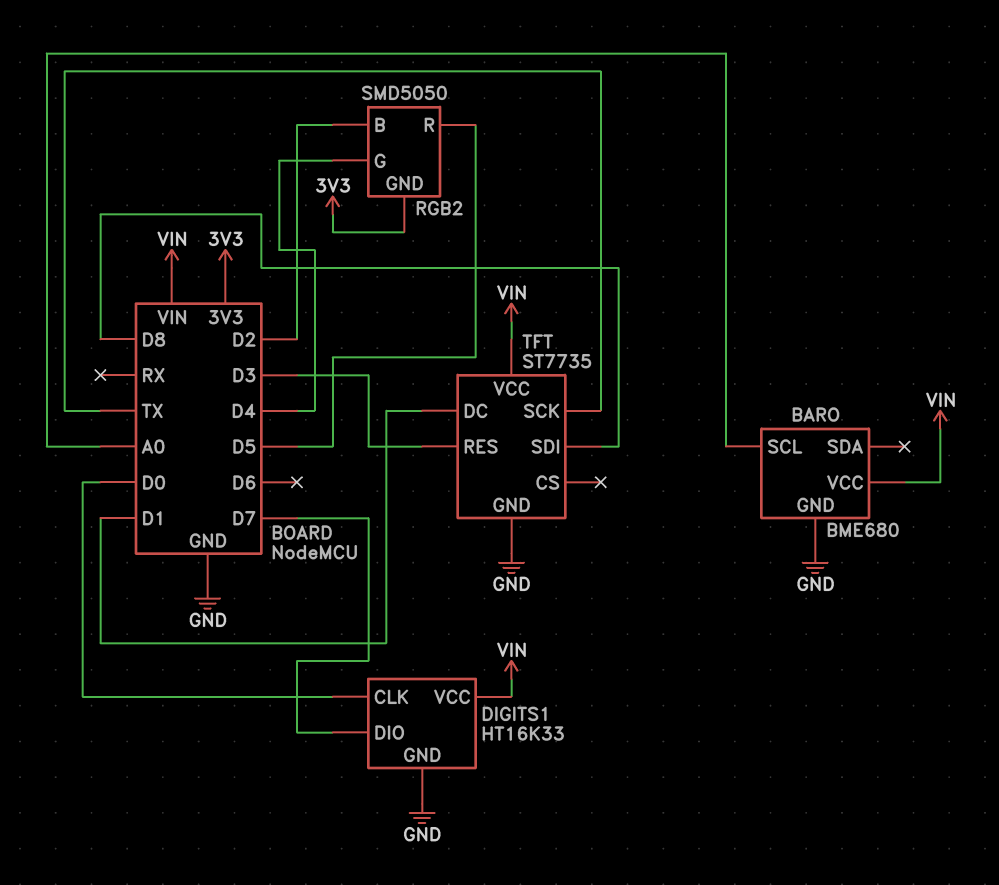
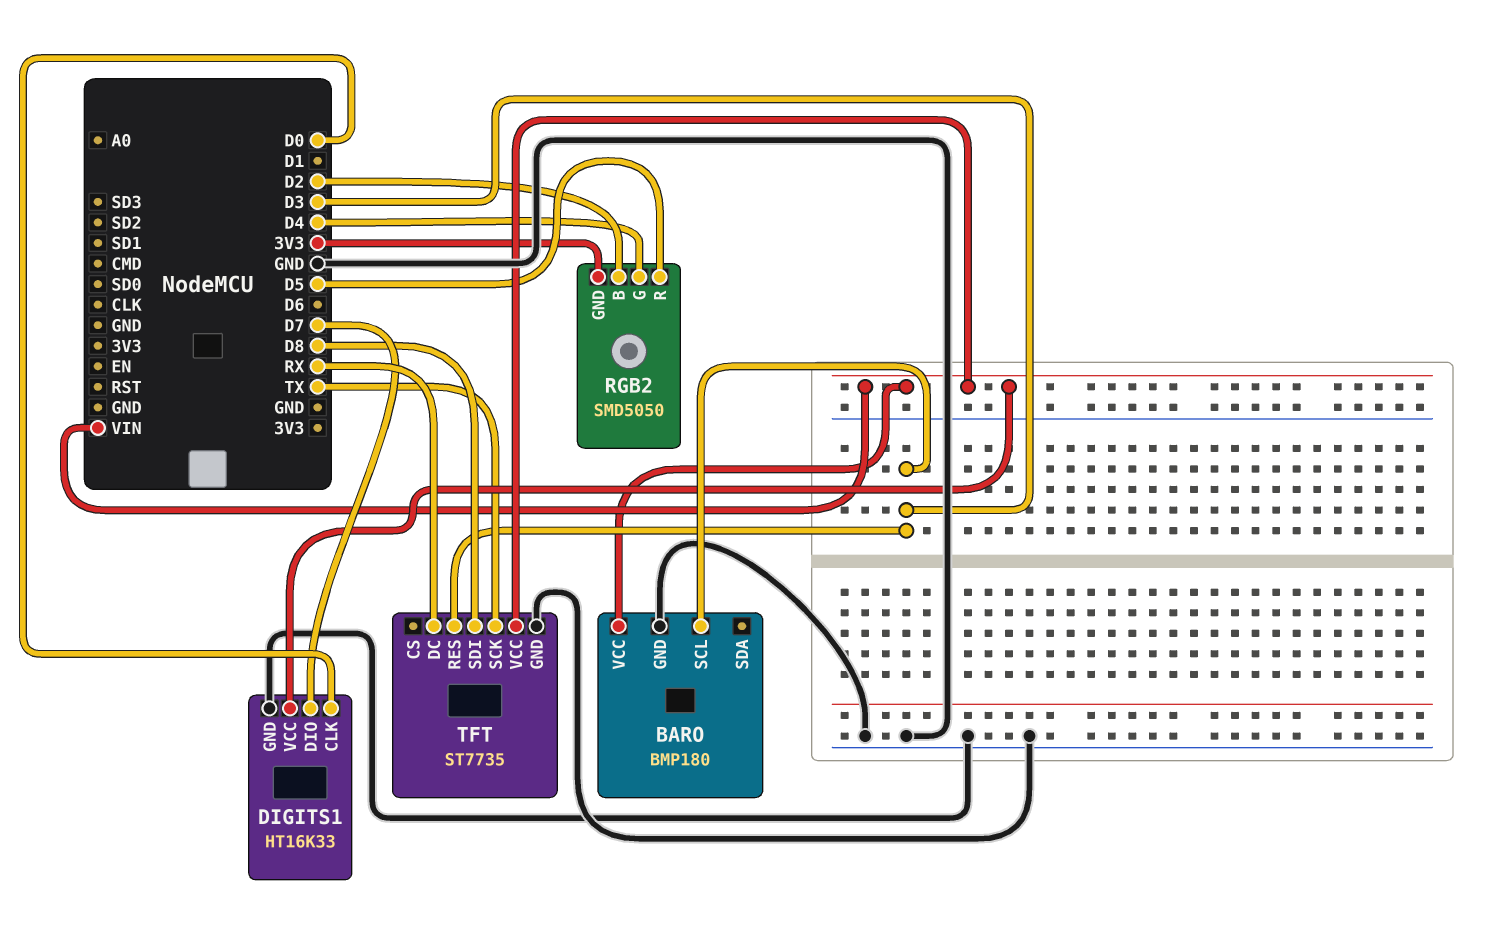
BARO: BME680 -> BMP180
BARO pin SCL: A0 -> D3
TFT pin DC: D1 -> RX

